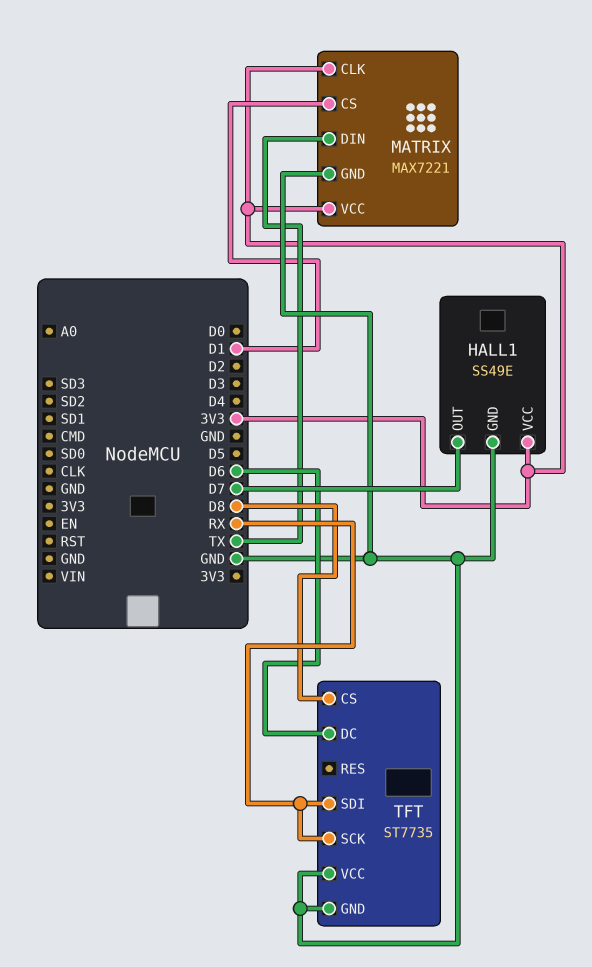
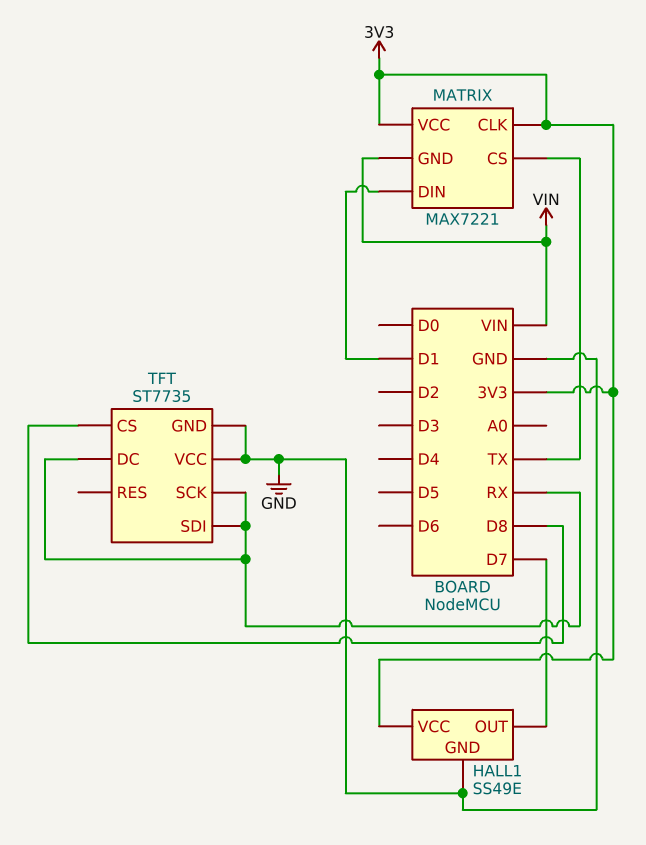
MATRIX pin CS: D1 -> TX
MATRIX pin DIN: TX -> D1
MATRIX pin GND: GND -> VIN
TFT pin DC: D6 -> RX

